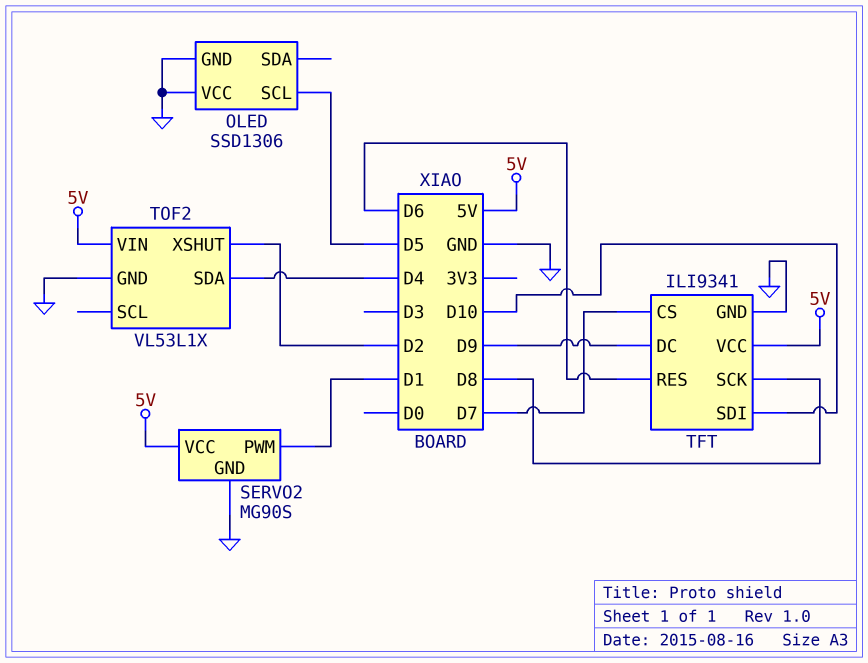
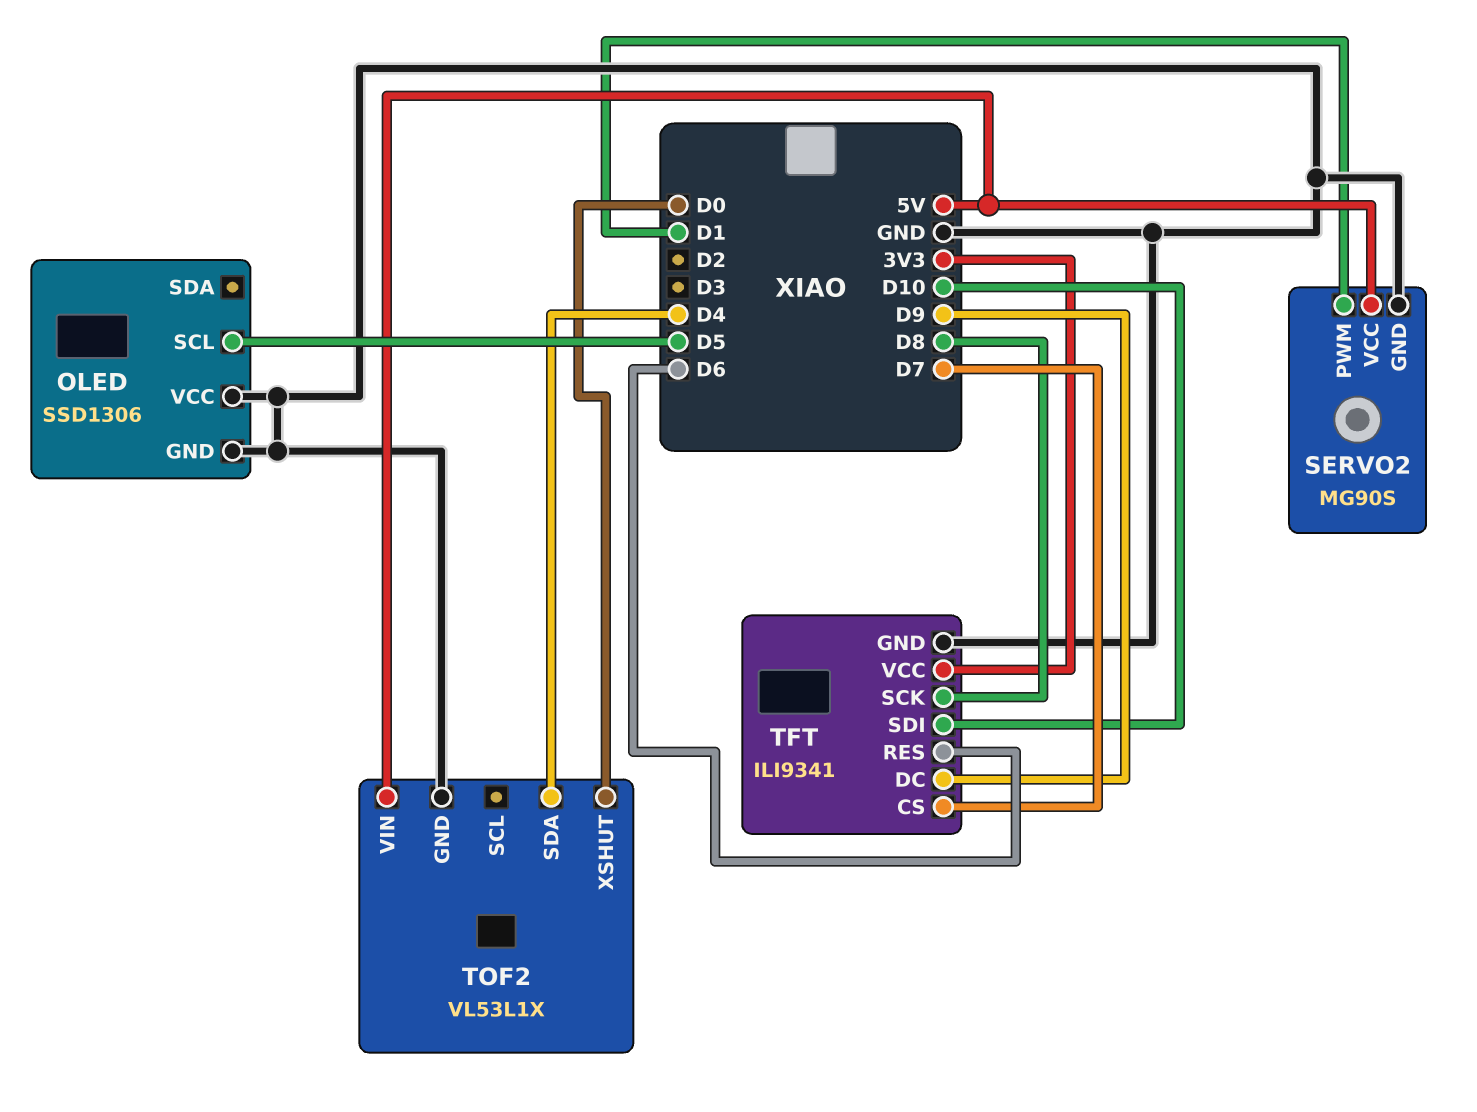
TFT pin VCC: 5V -> 3V3
TOF2 pin XSHUT: D2 -> D0

